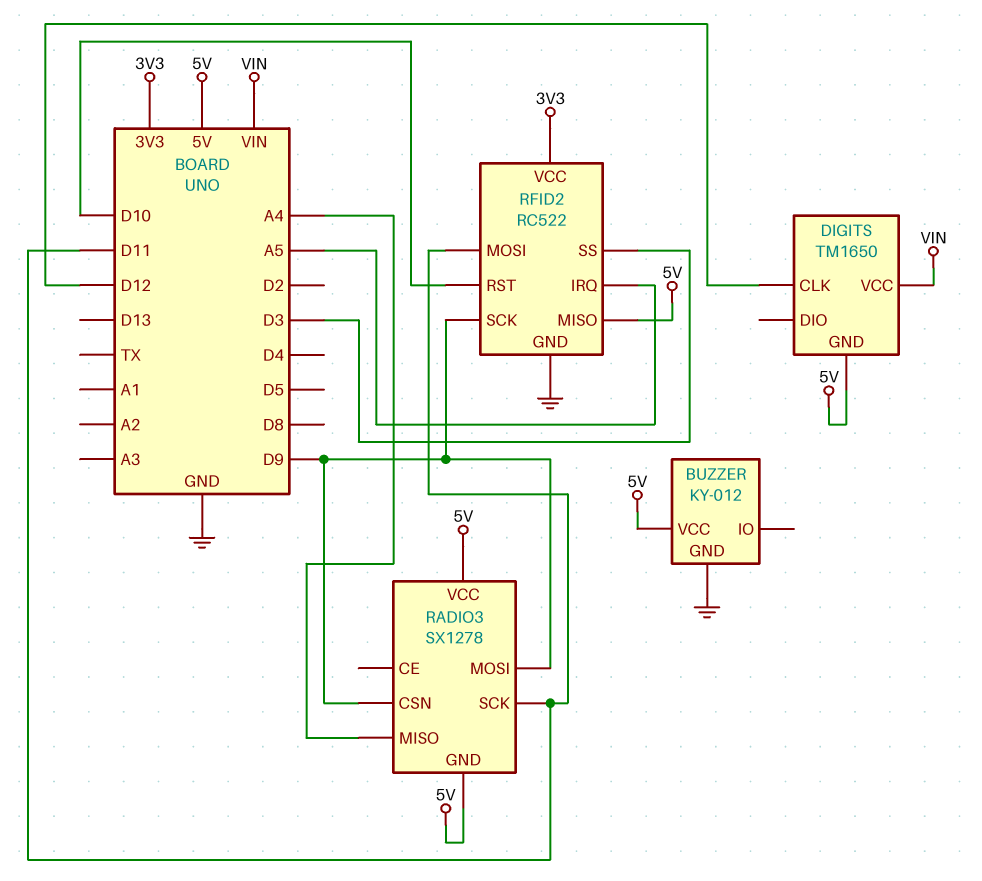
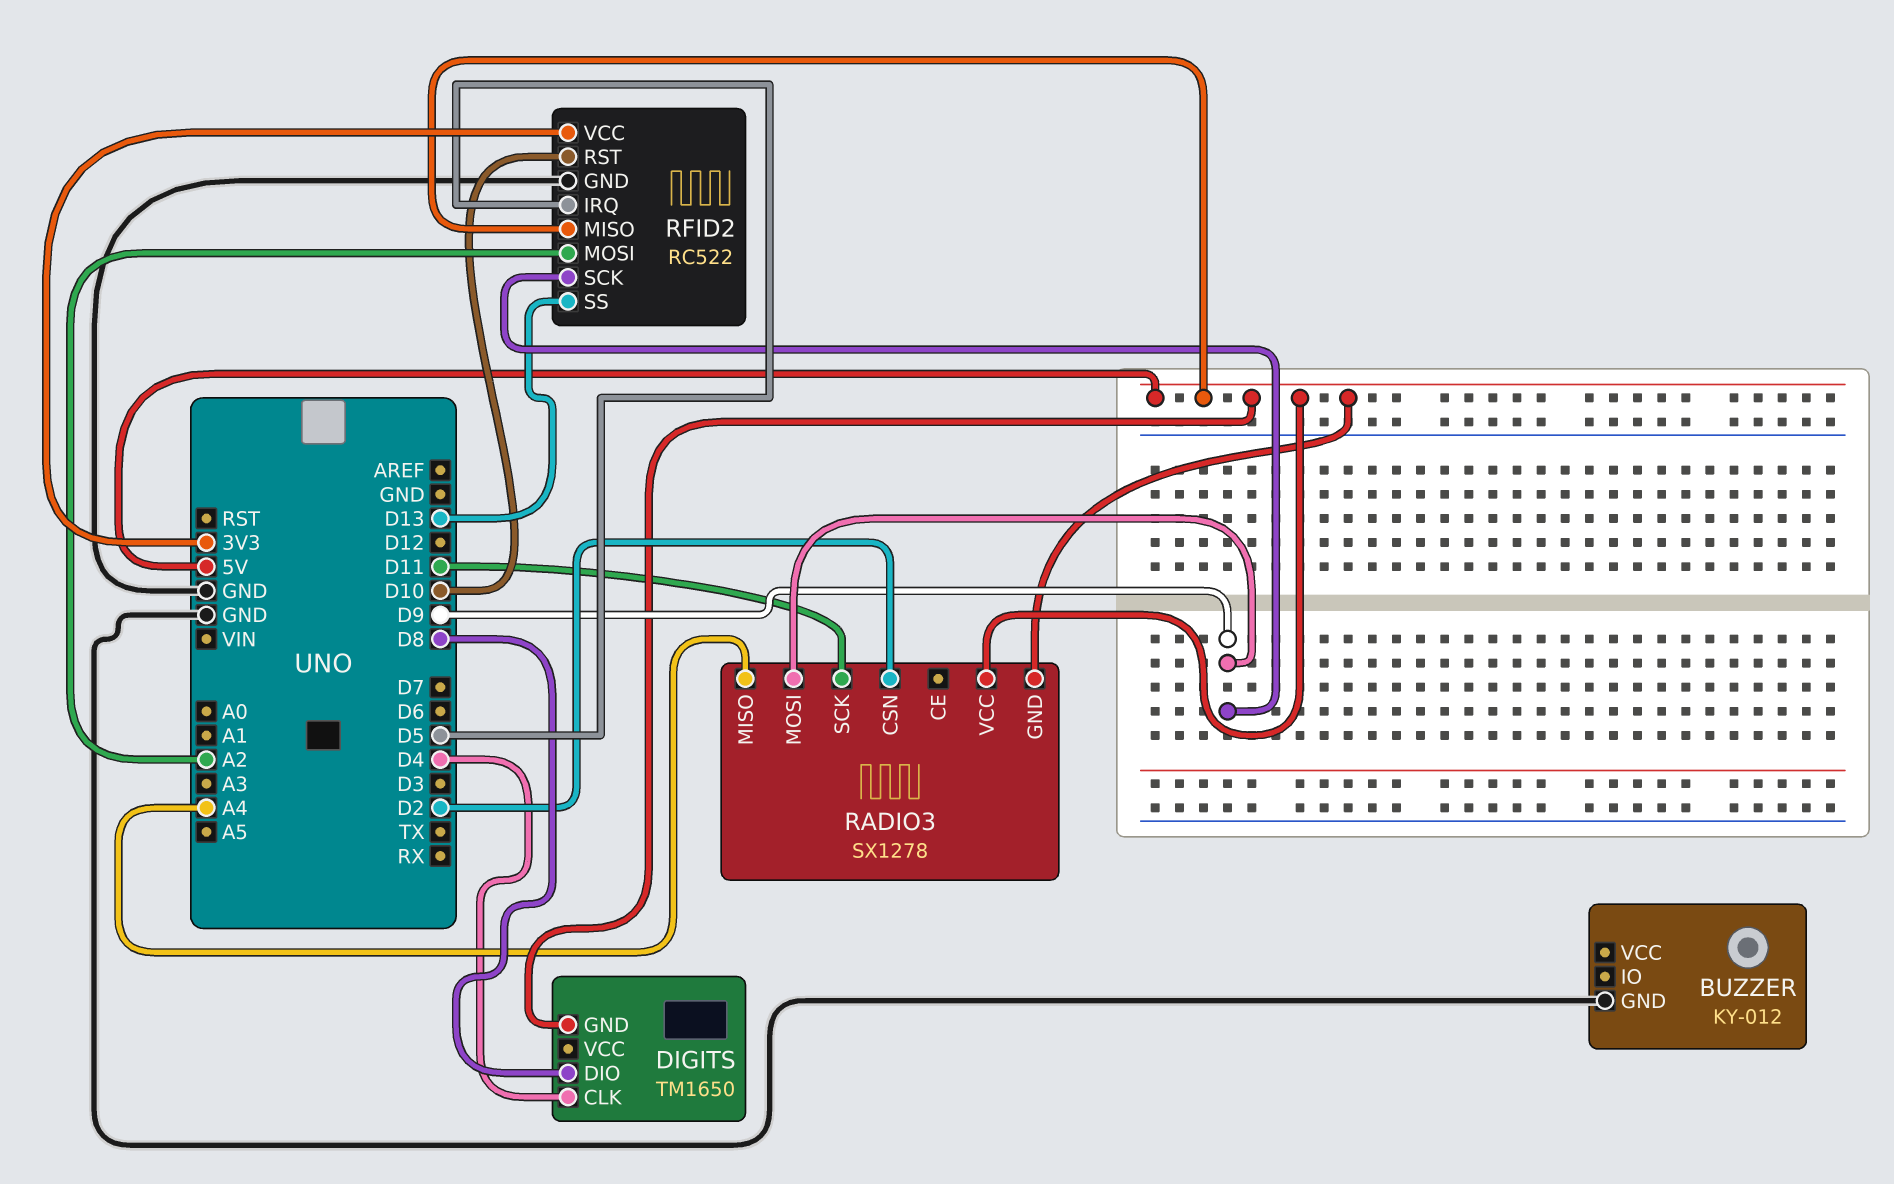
BUZZER pin VCC: 5V -> none
DIGITS pin CLK: D12 -> D4
DIGITS pin DIO: none -> D8
DIGITS pin VCC: VIN -> none
RADIO3 pin CSN: D9 -> D2
RFID2 pin IRQ: A5 -> D5
RFID2 pin MOSI: D11 -> A2
RFID2 pin SS: D3 -> D13

